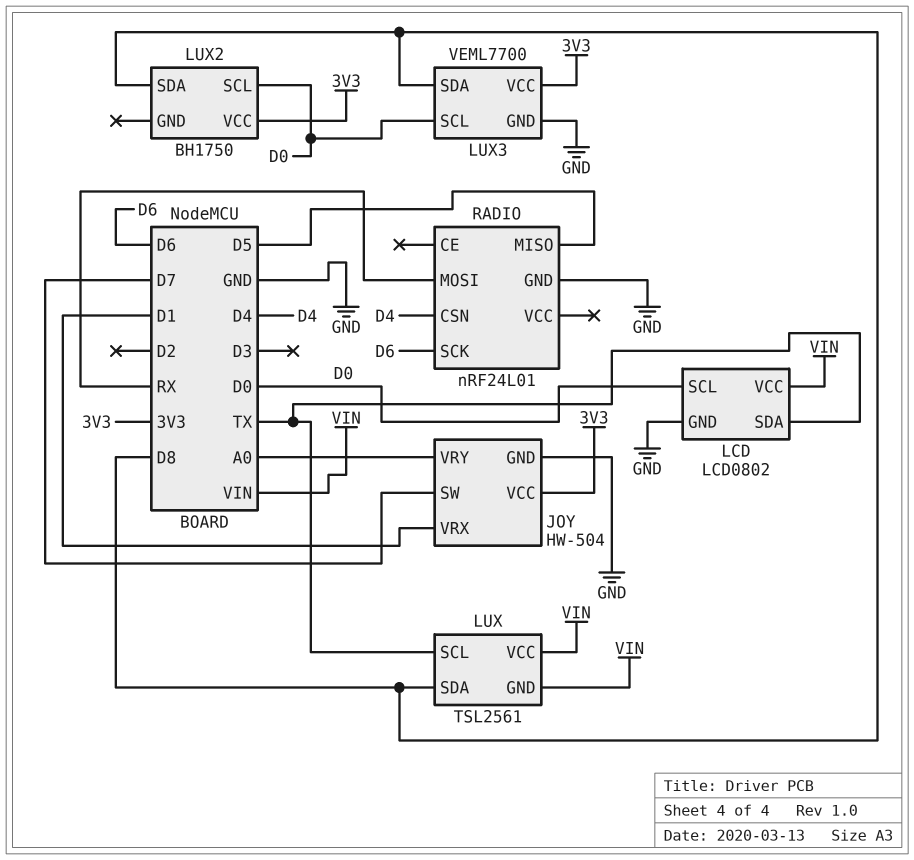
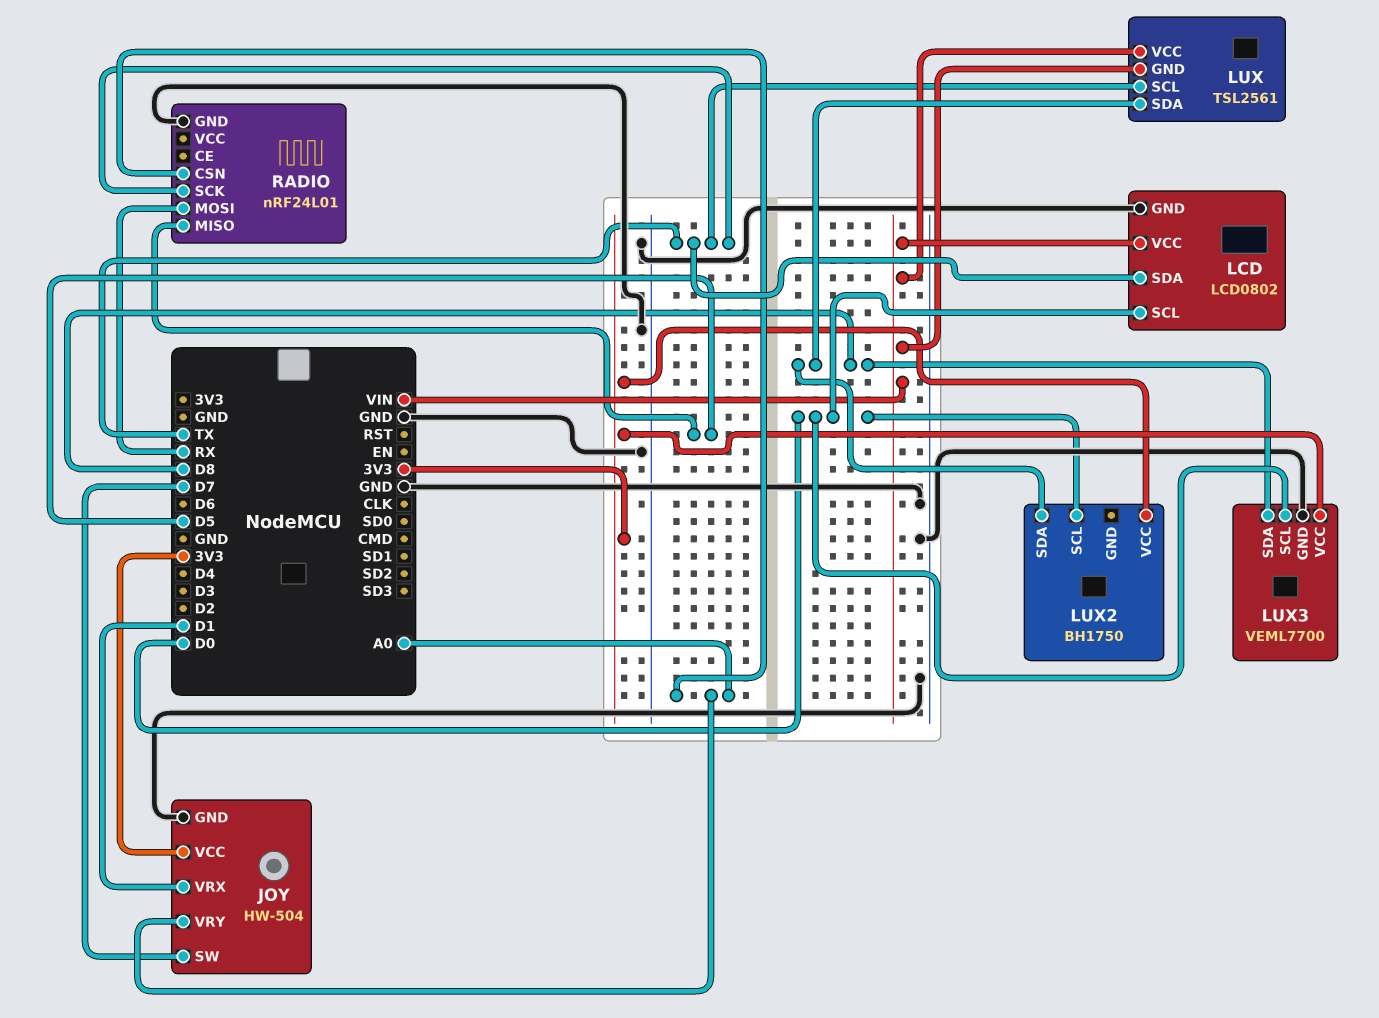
RADIO pin CSN: D4 -> A0
RADIO pin SCK: D6 -> TX

